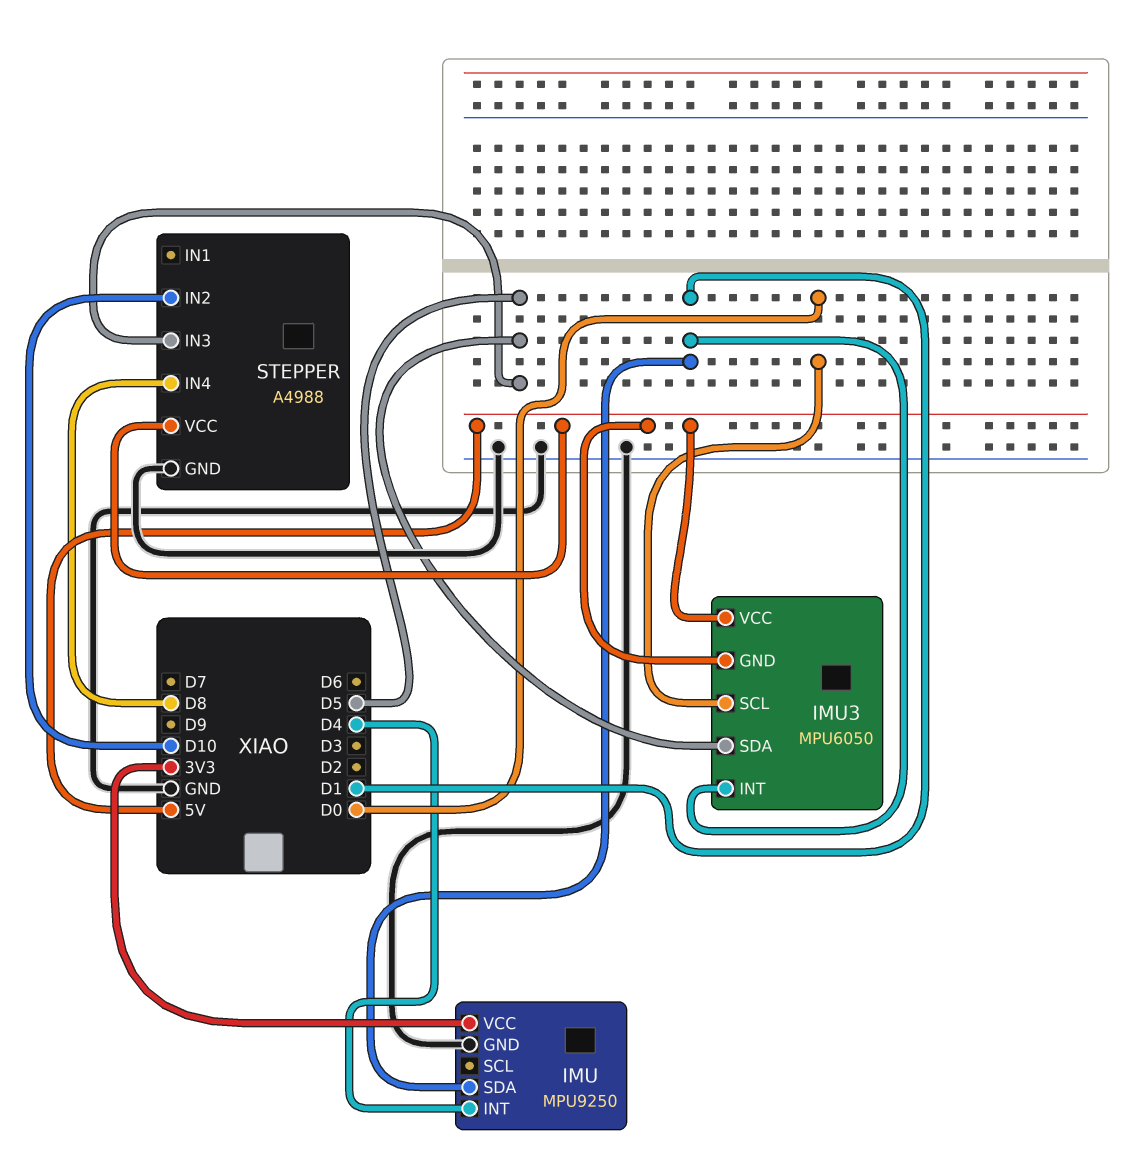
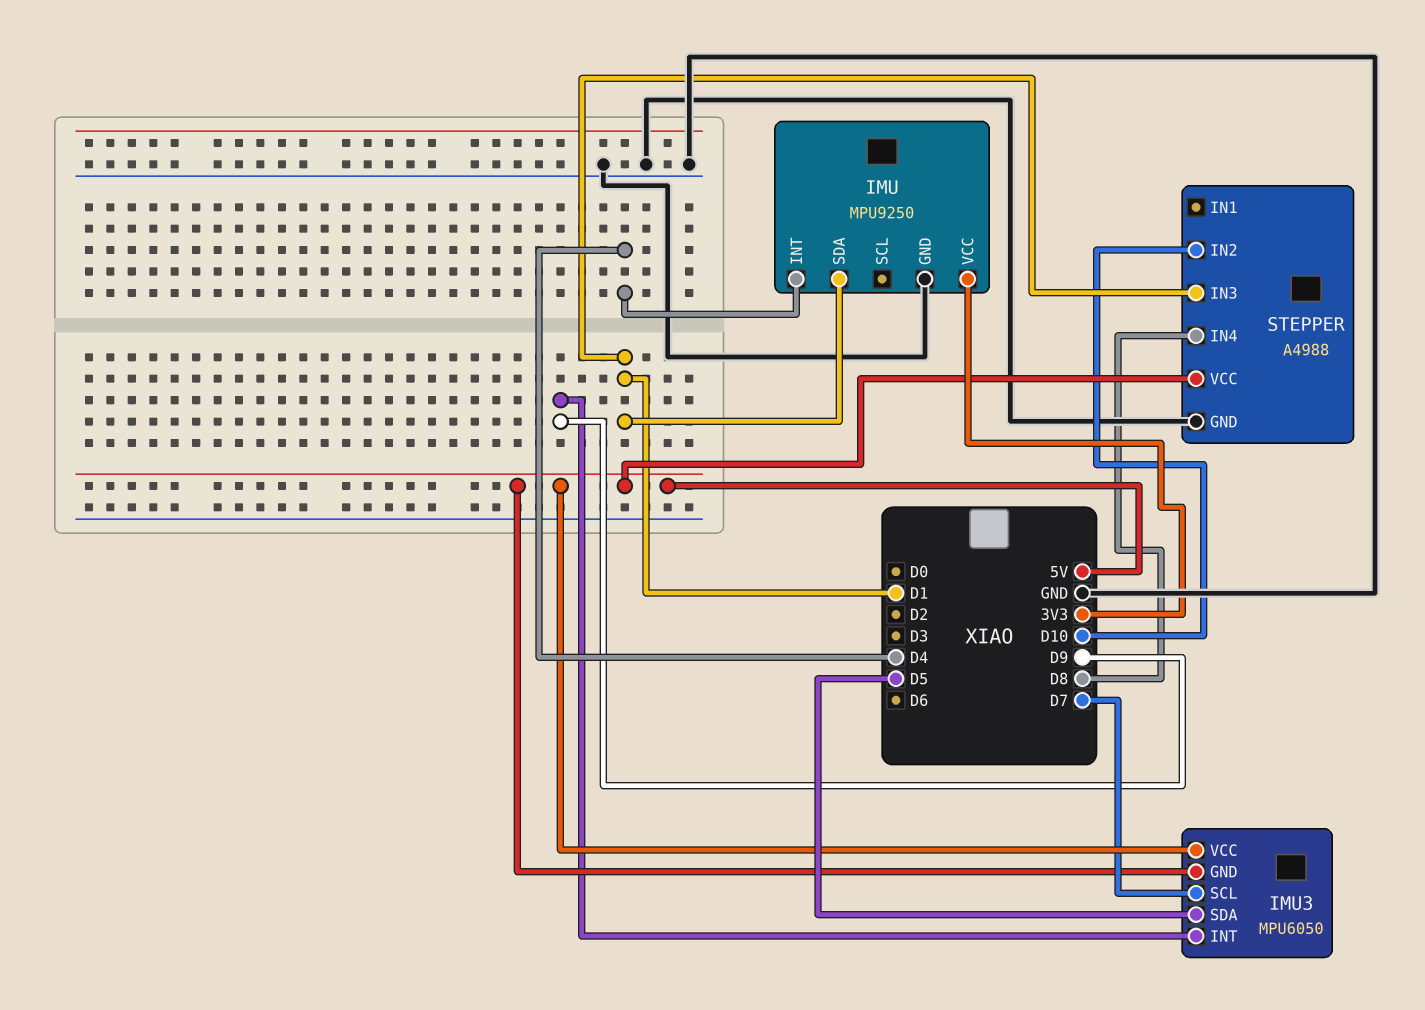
IMU3 pin INT: D1 -> D9
IMU3 pin SCL: D0 -> D7
STEPPER pin IN3: D5 -> D1

